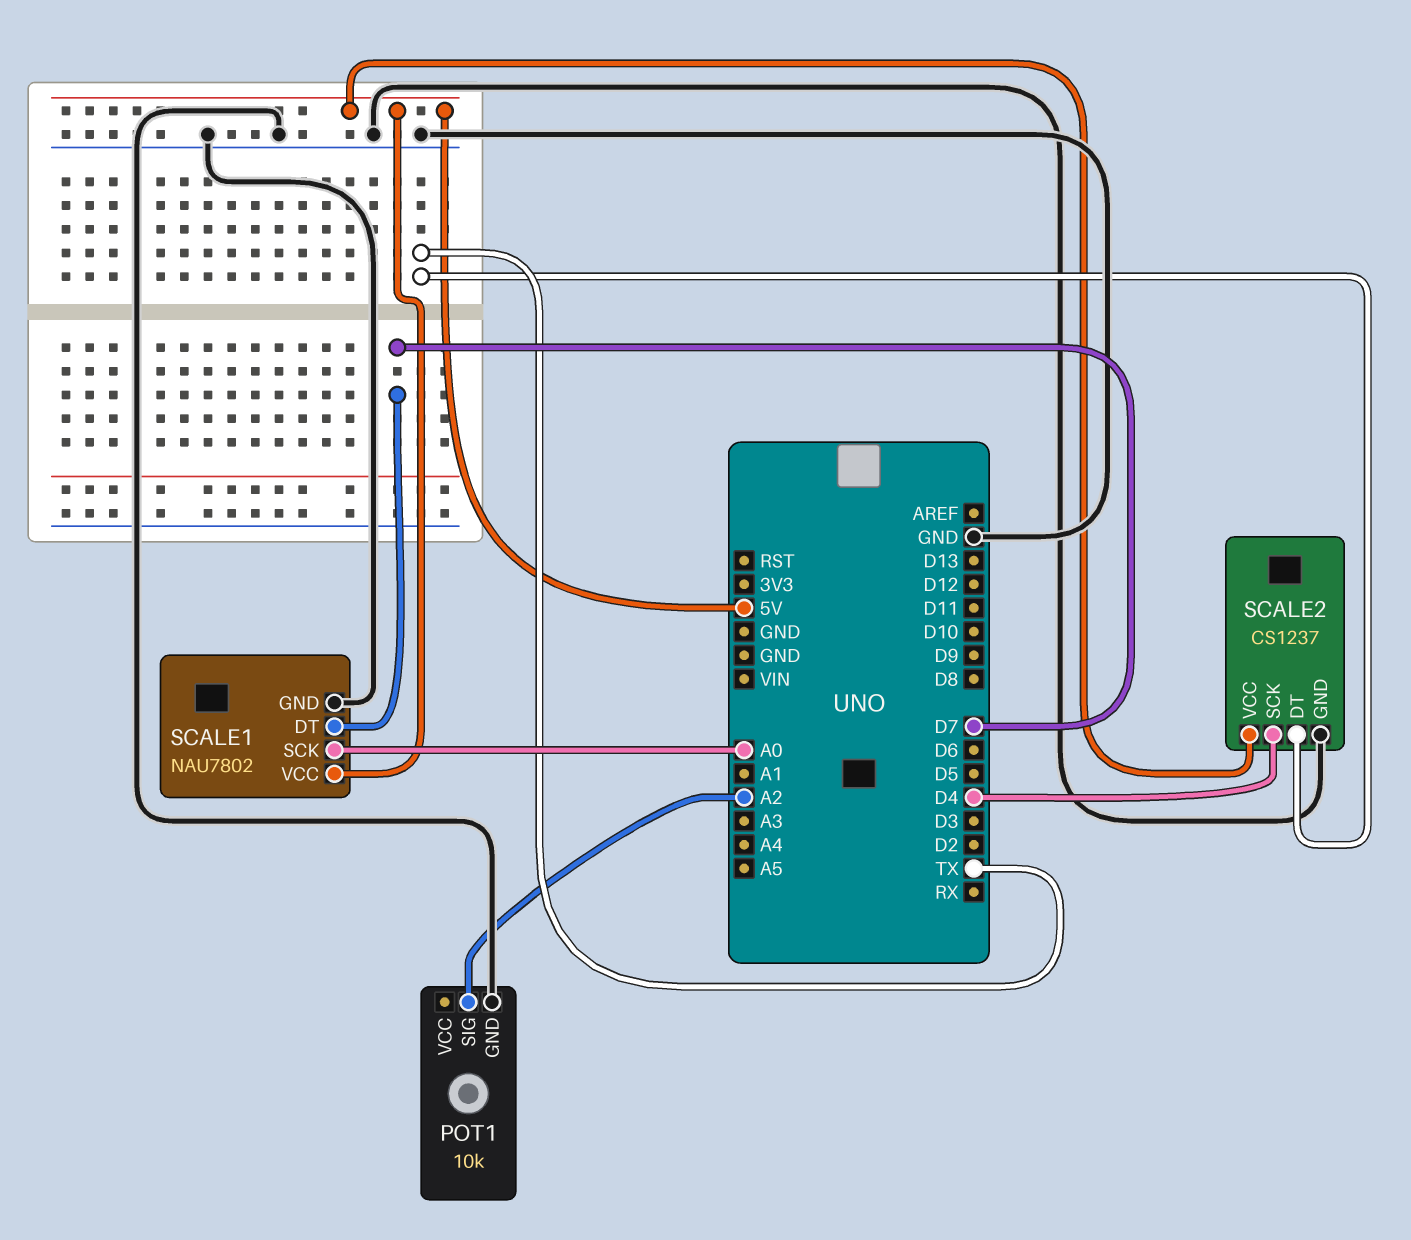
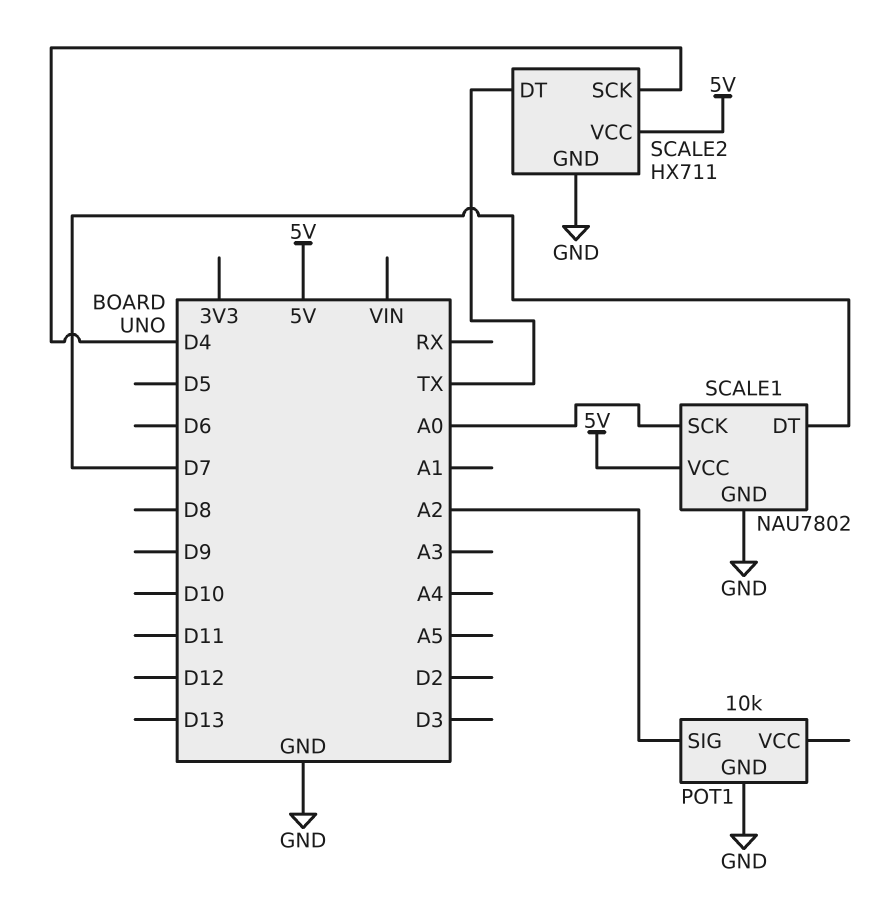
SCALE2: CS1237 -> HX711

